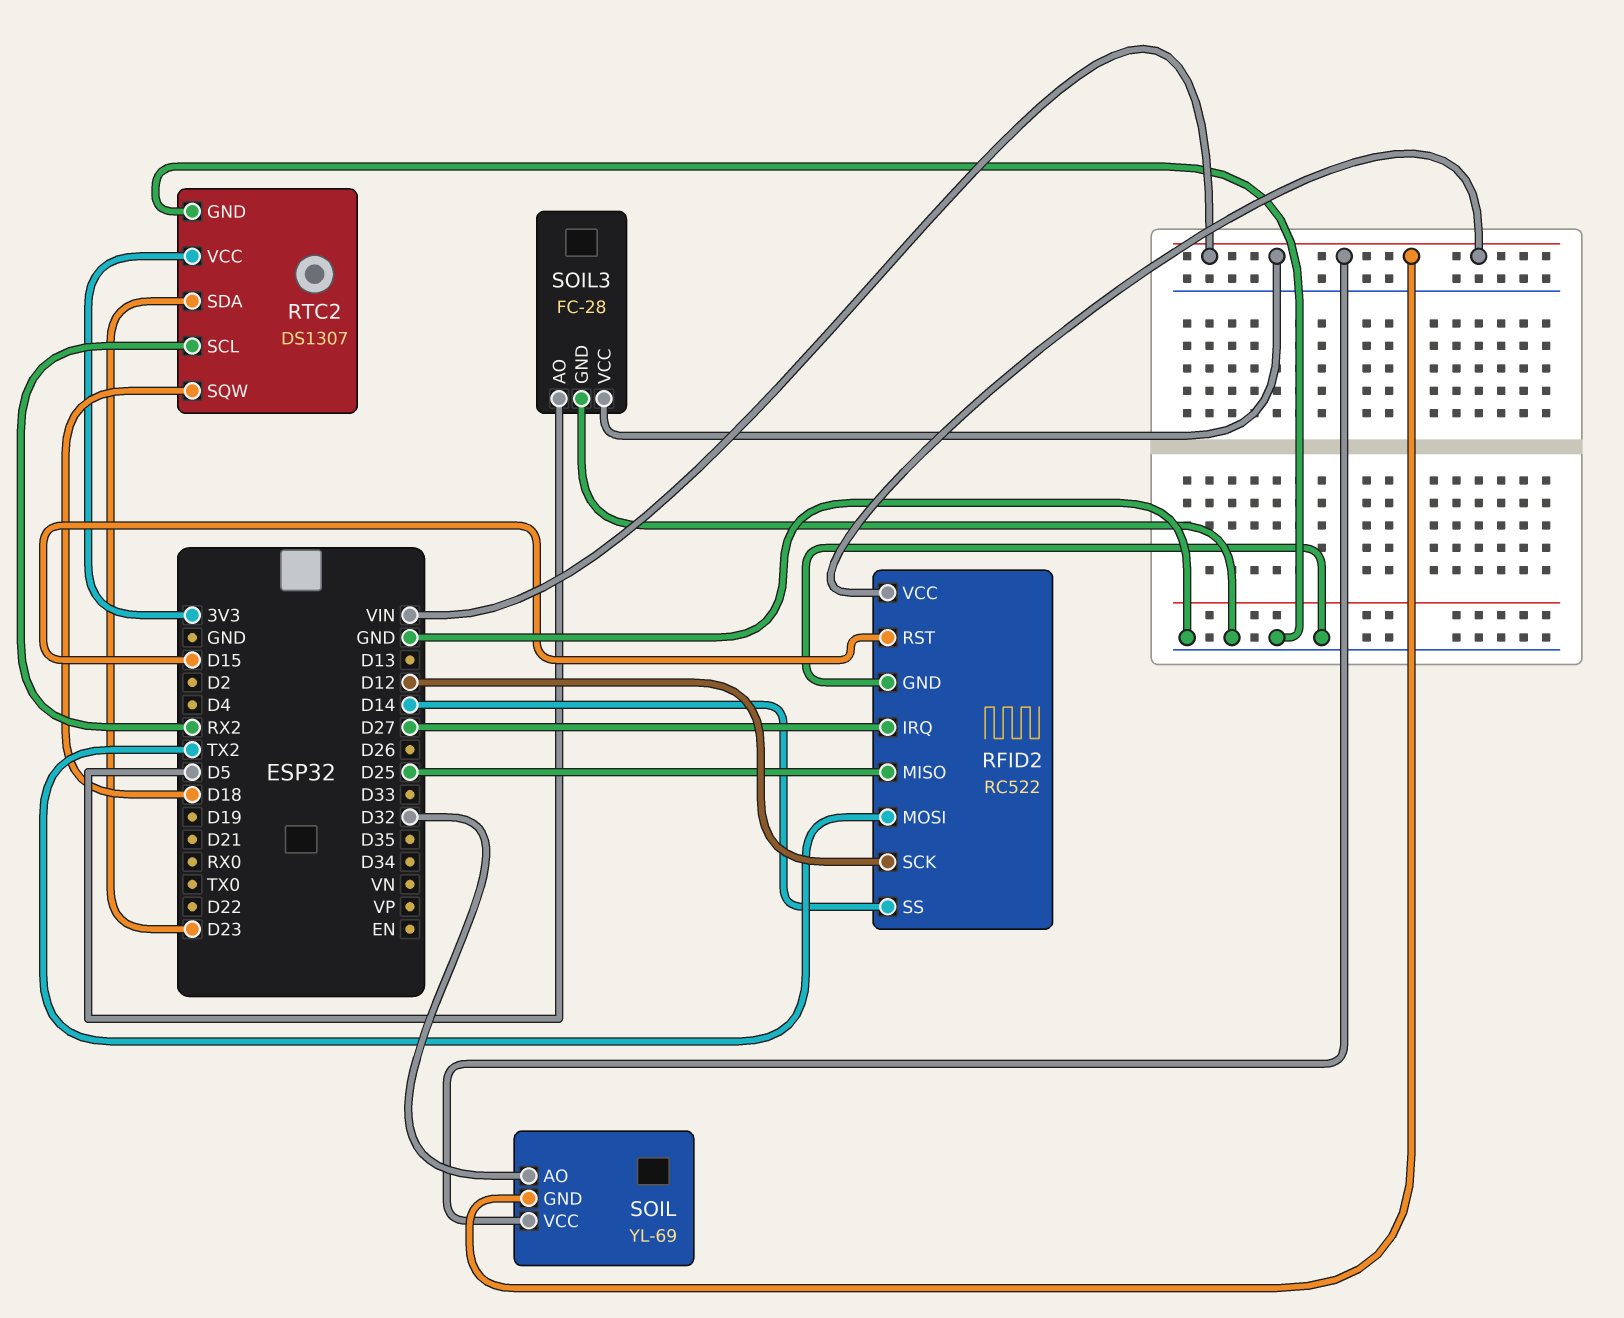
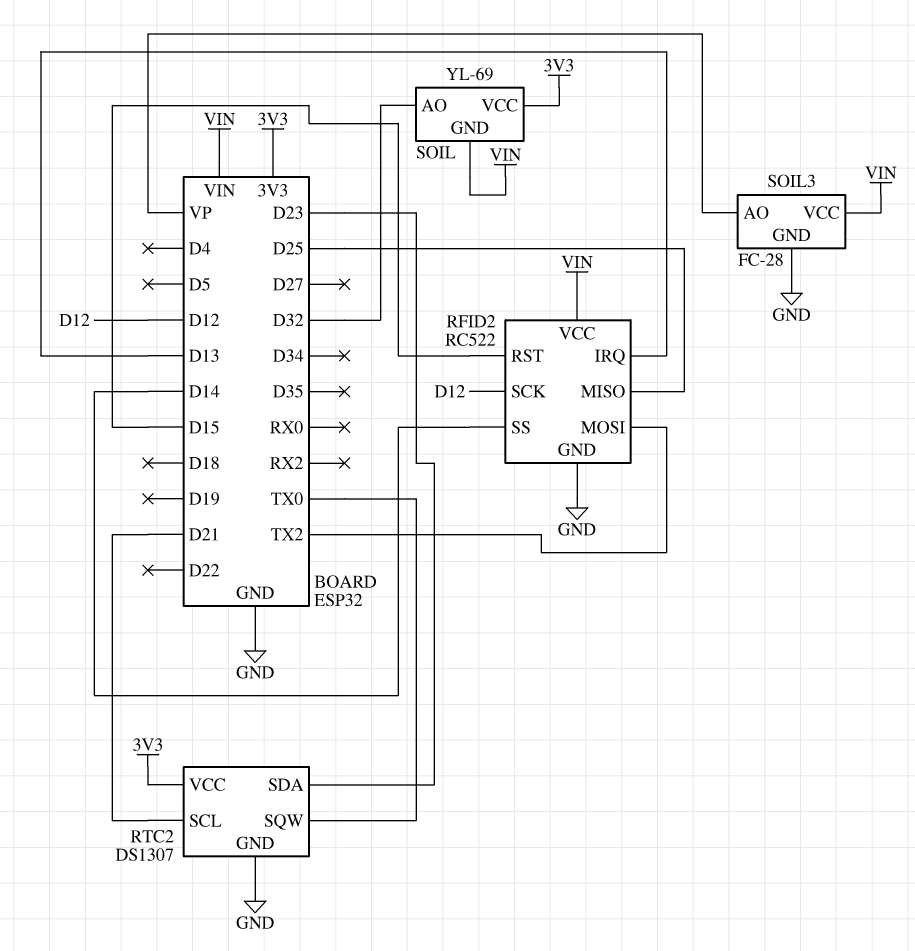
RFID2 pin IRQ: D27 -> D13
RTC2 pin SCL: RX2 -> D21
RTC2 pin SQW: D18 -> TX0
SOIL pin VCC: VIN -> 3V3
SOIL3 pin AO: D5 -> VP

